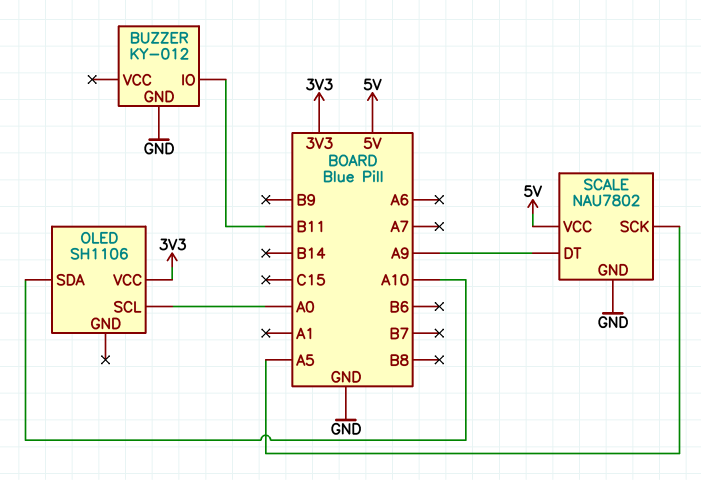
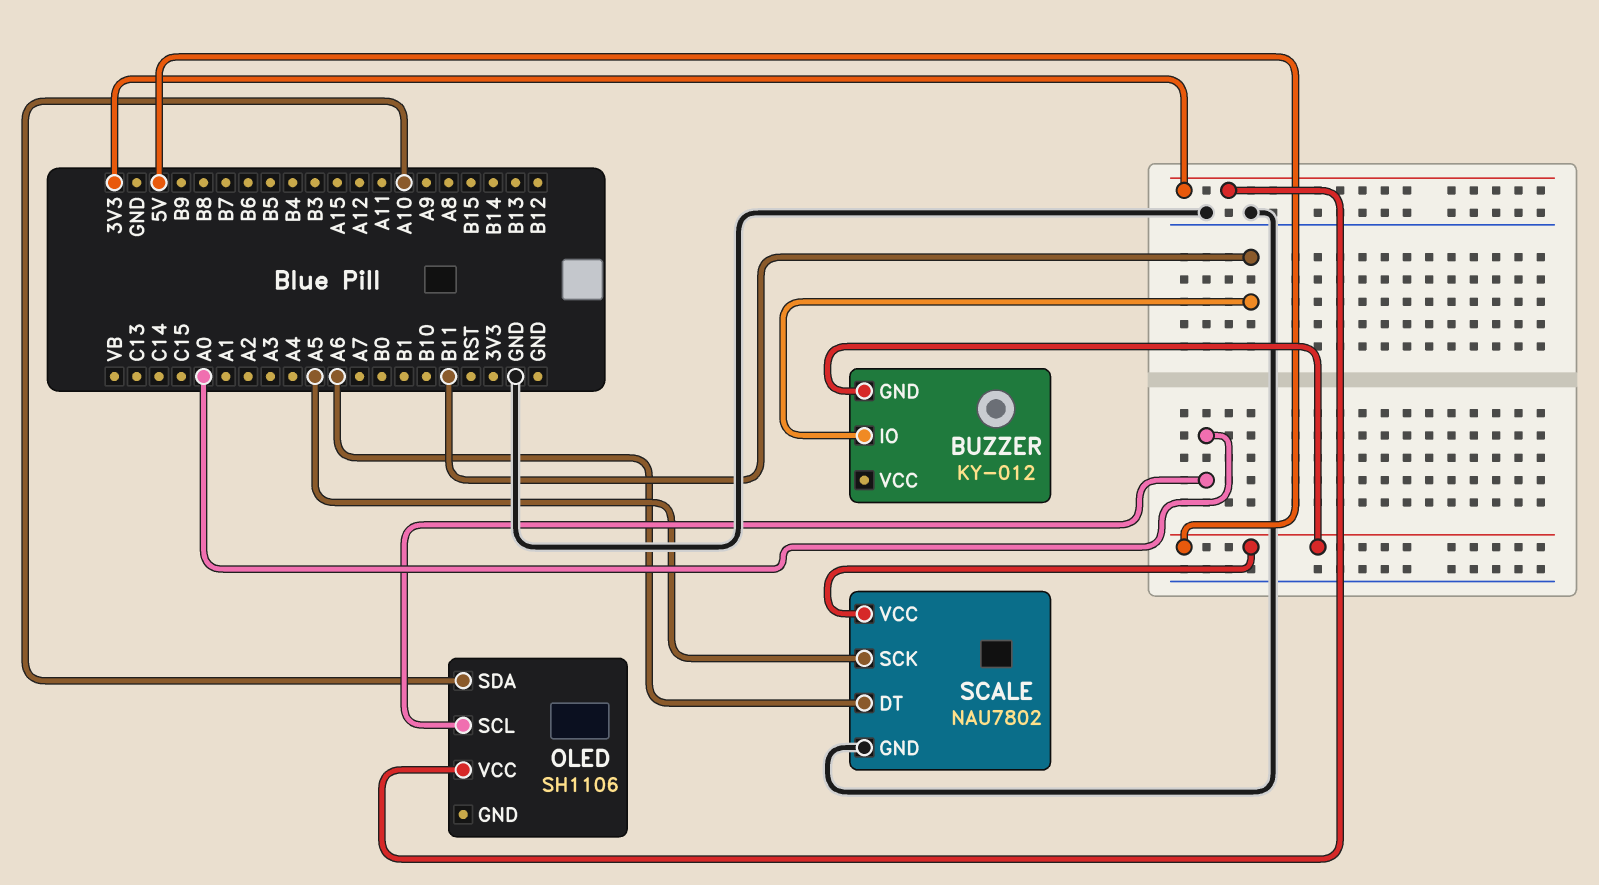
BUZZER pin GND: GND -> 5V
SCALE pin DT: A9 -> A6

